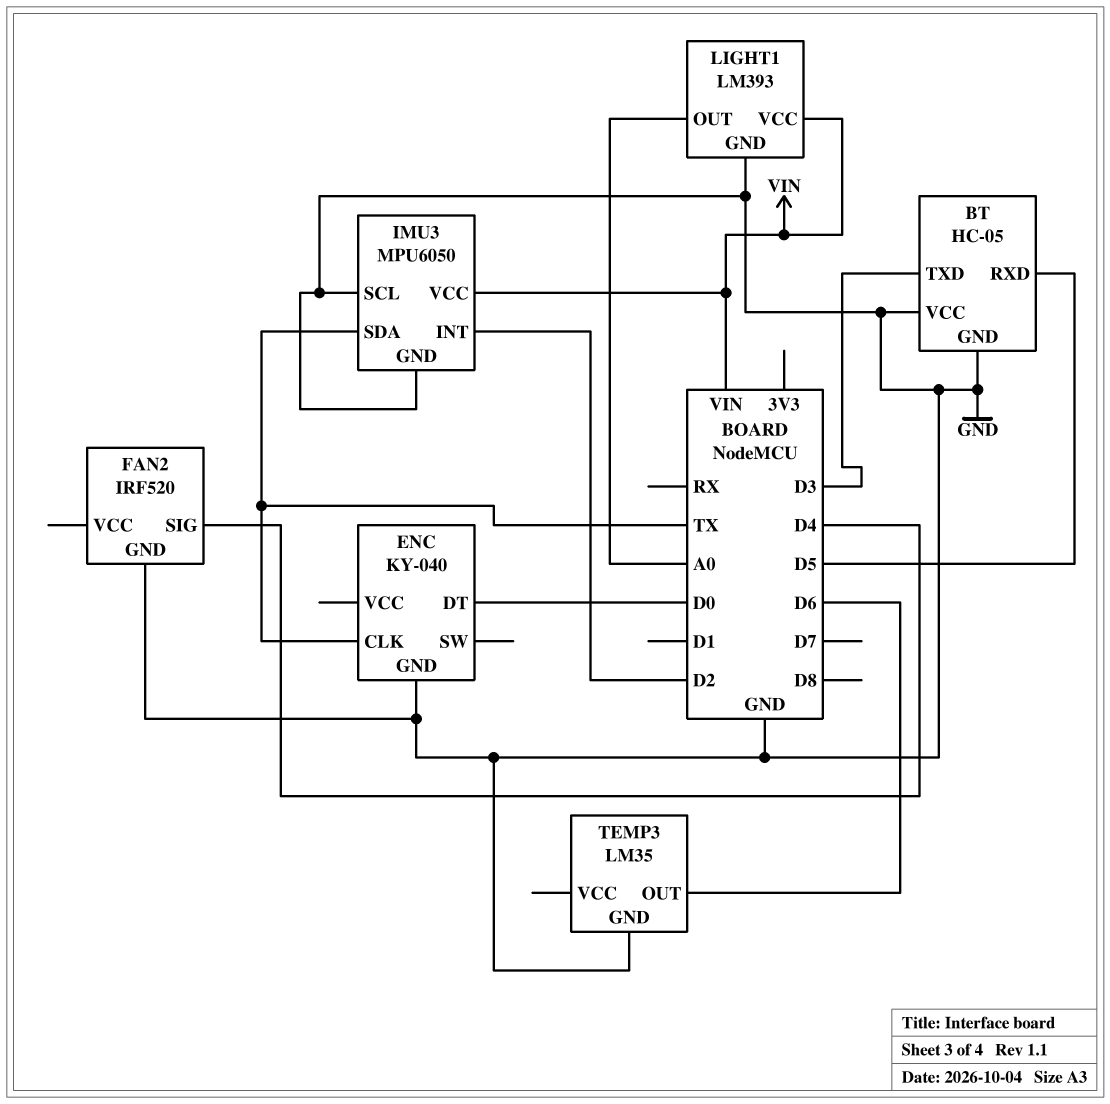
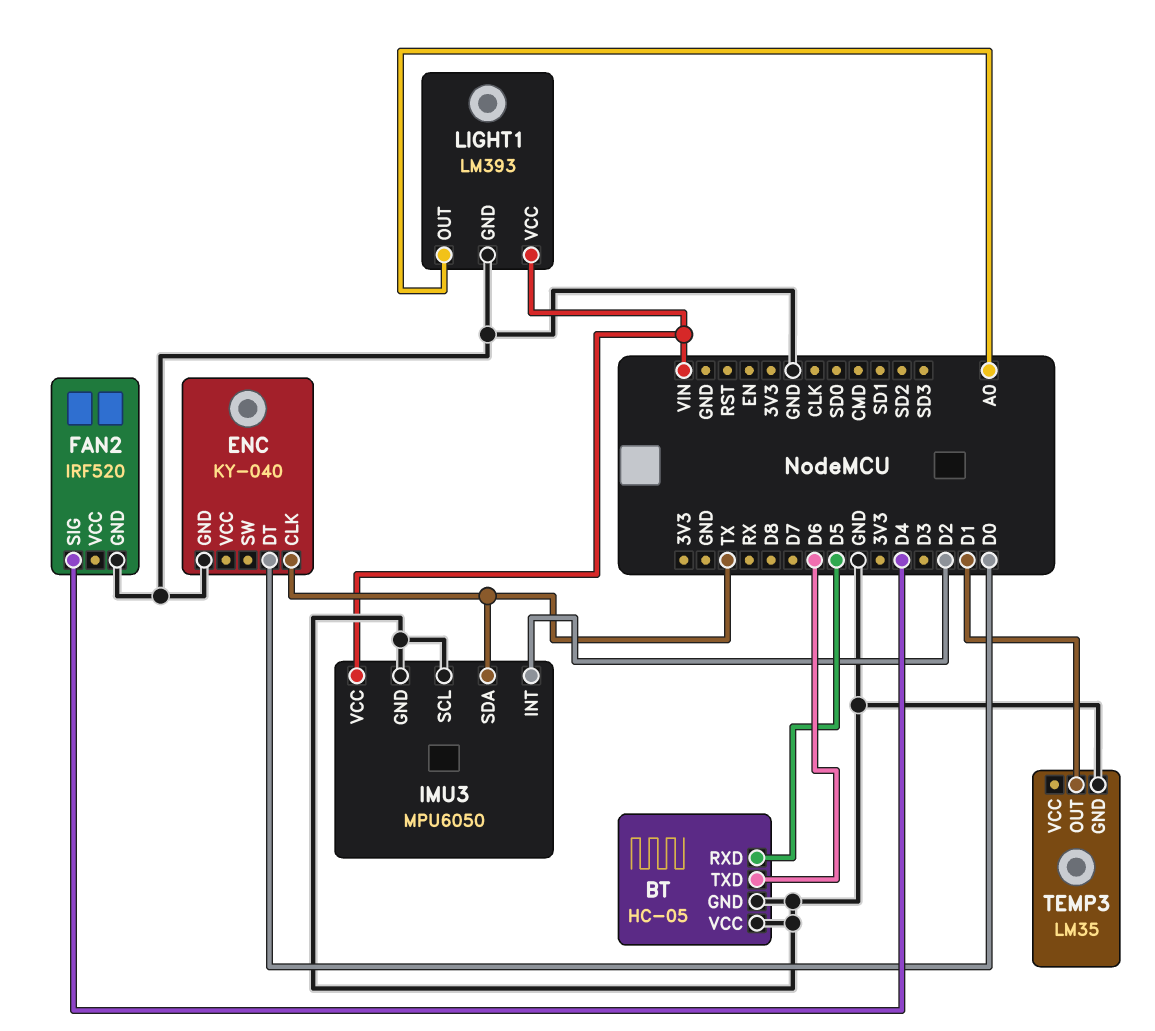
BT pin TXD: D3 -> D6
TEMP3 pin OUT: D6 -> D1

